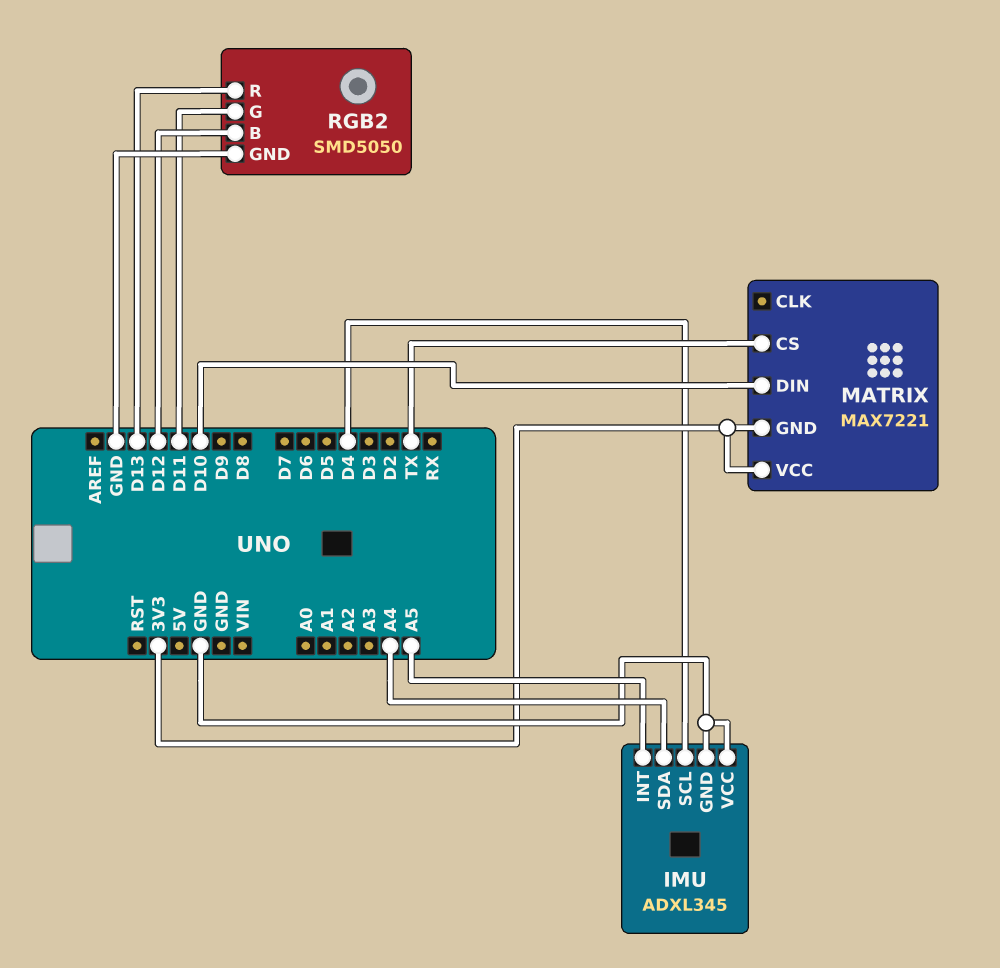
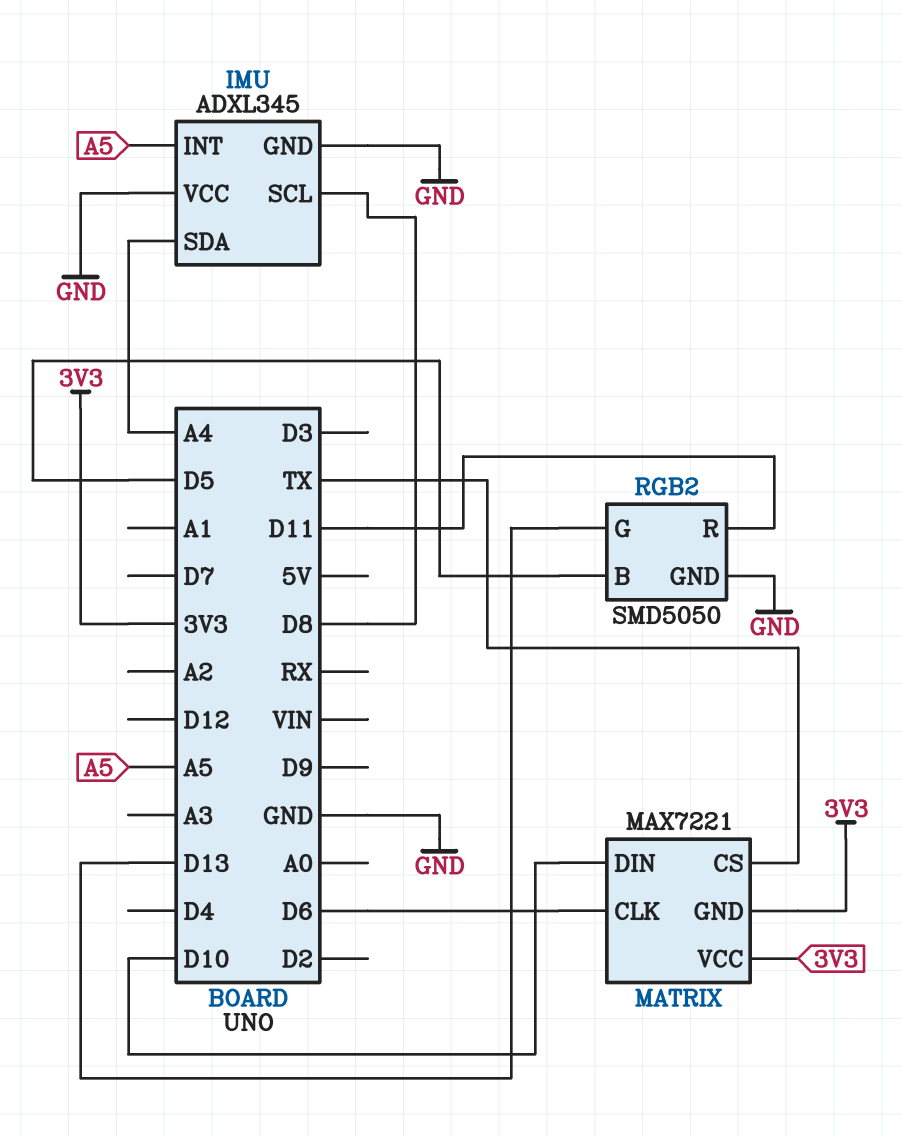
IMU pin SCL: D4 -> D8
MATRIX pin CLK: none -> D6
RGB2 pin B: D12 -> D5
RGB2 pin G: D11 -> D13
RGB2 pin R: D13 -> D11

